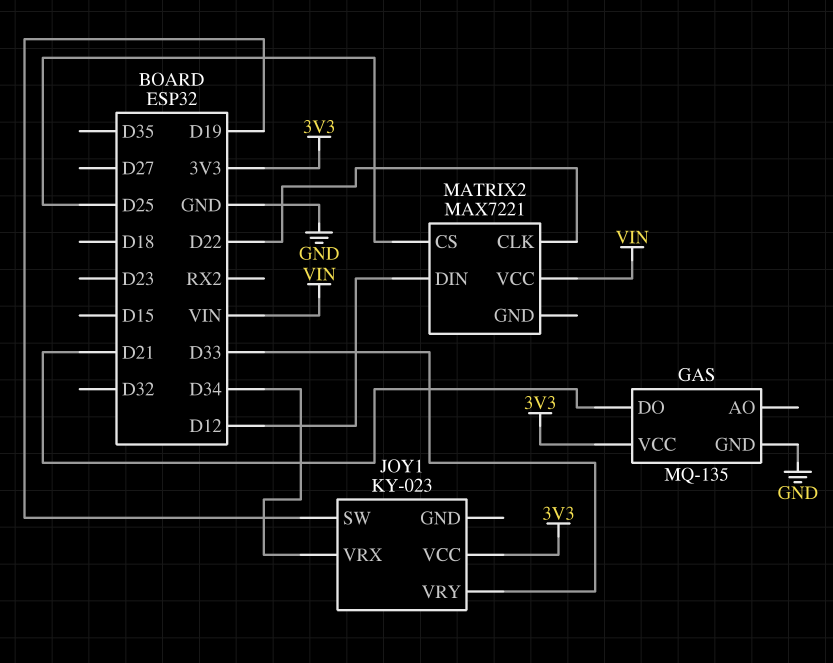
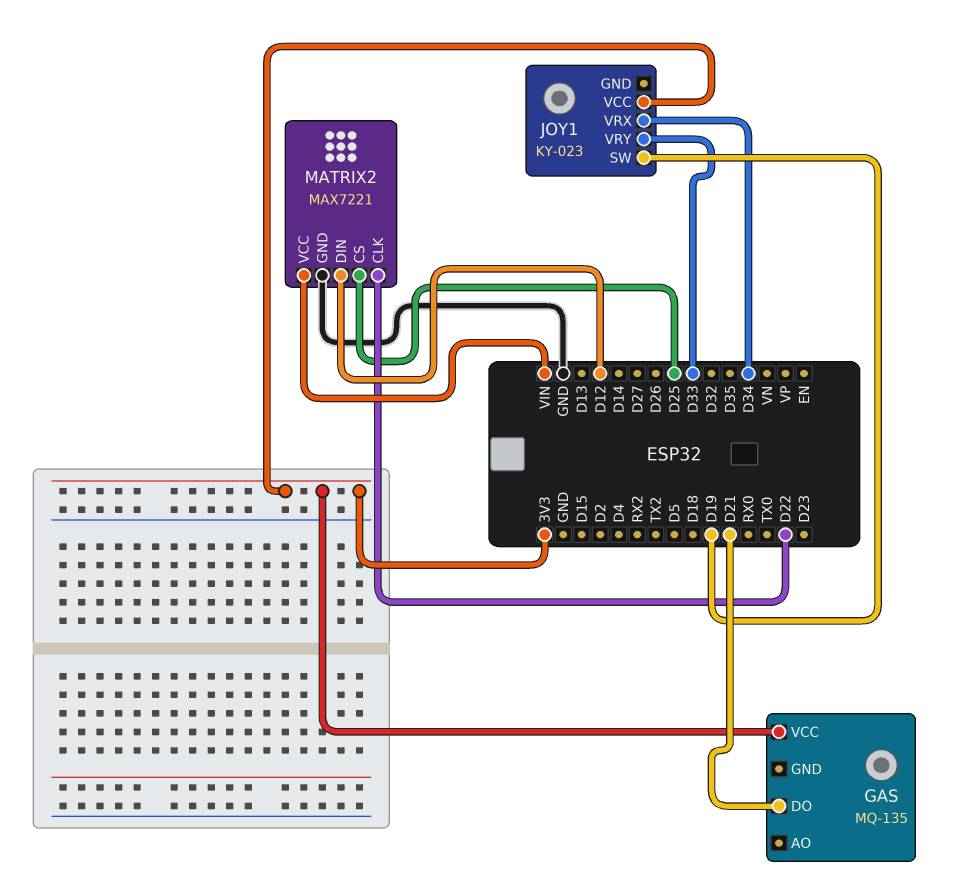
GAS pin GND: GND -> none
MATRIX2 pin GND: none -> GND

